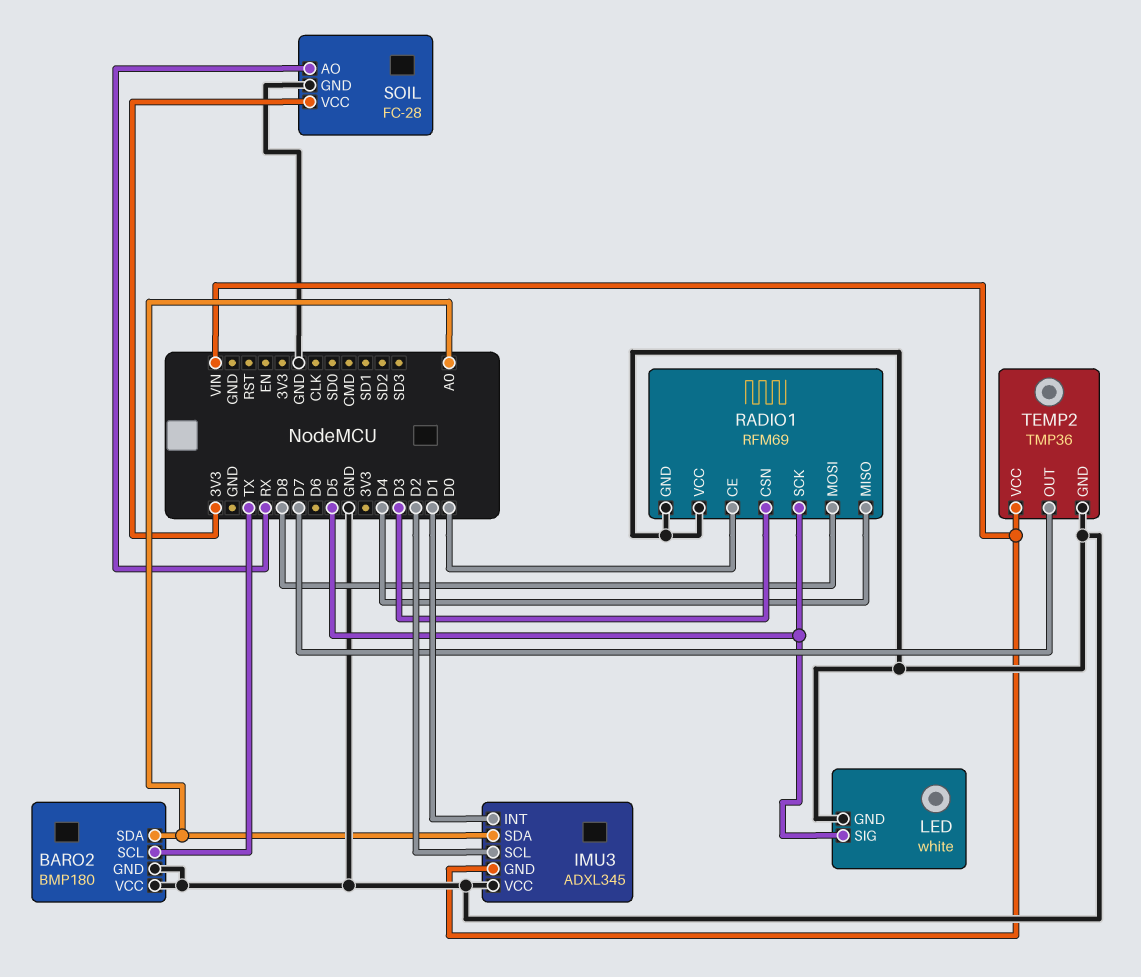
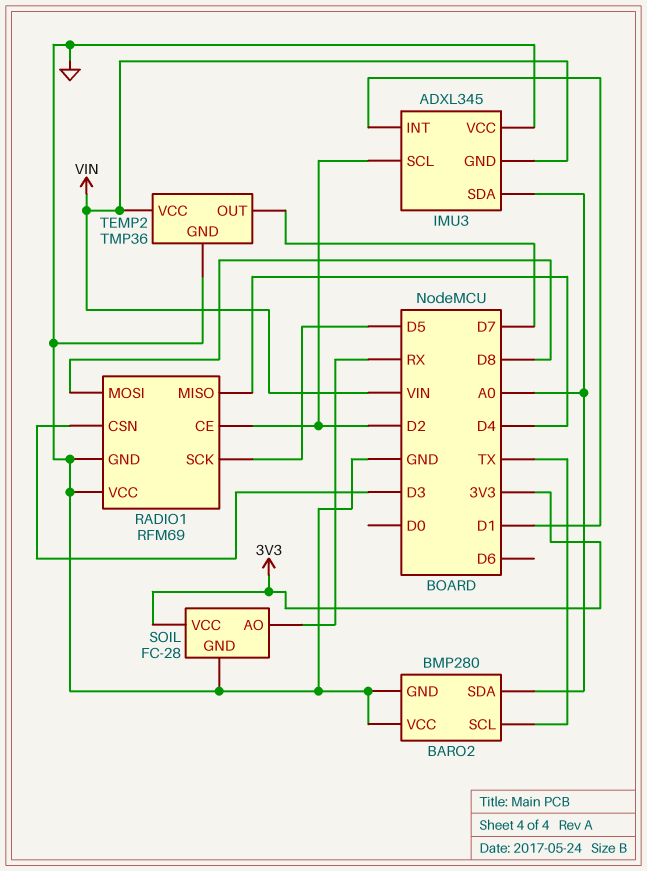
BARO2: BMP180 -> BMP280
LED: white -> none
LED pin GND: GND -> none
LED pin SIG: D5 -> none
RADIO1 pin CE: D0 -> D2

